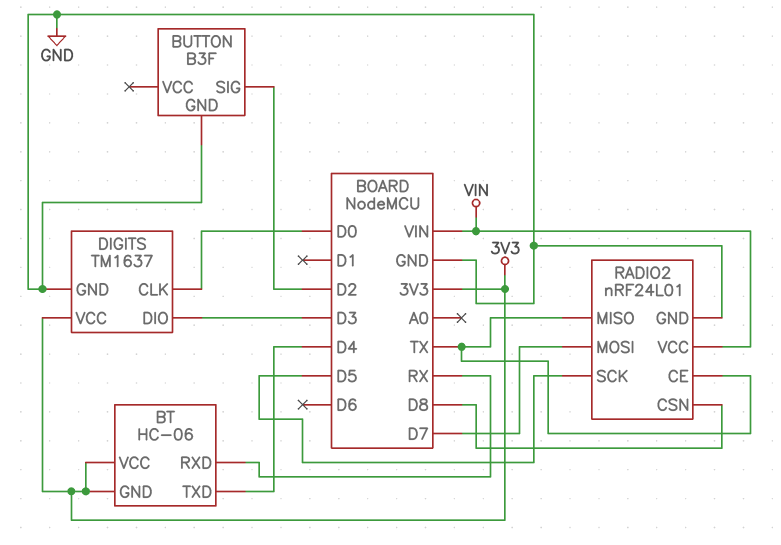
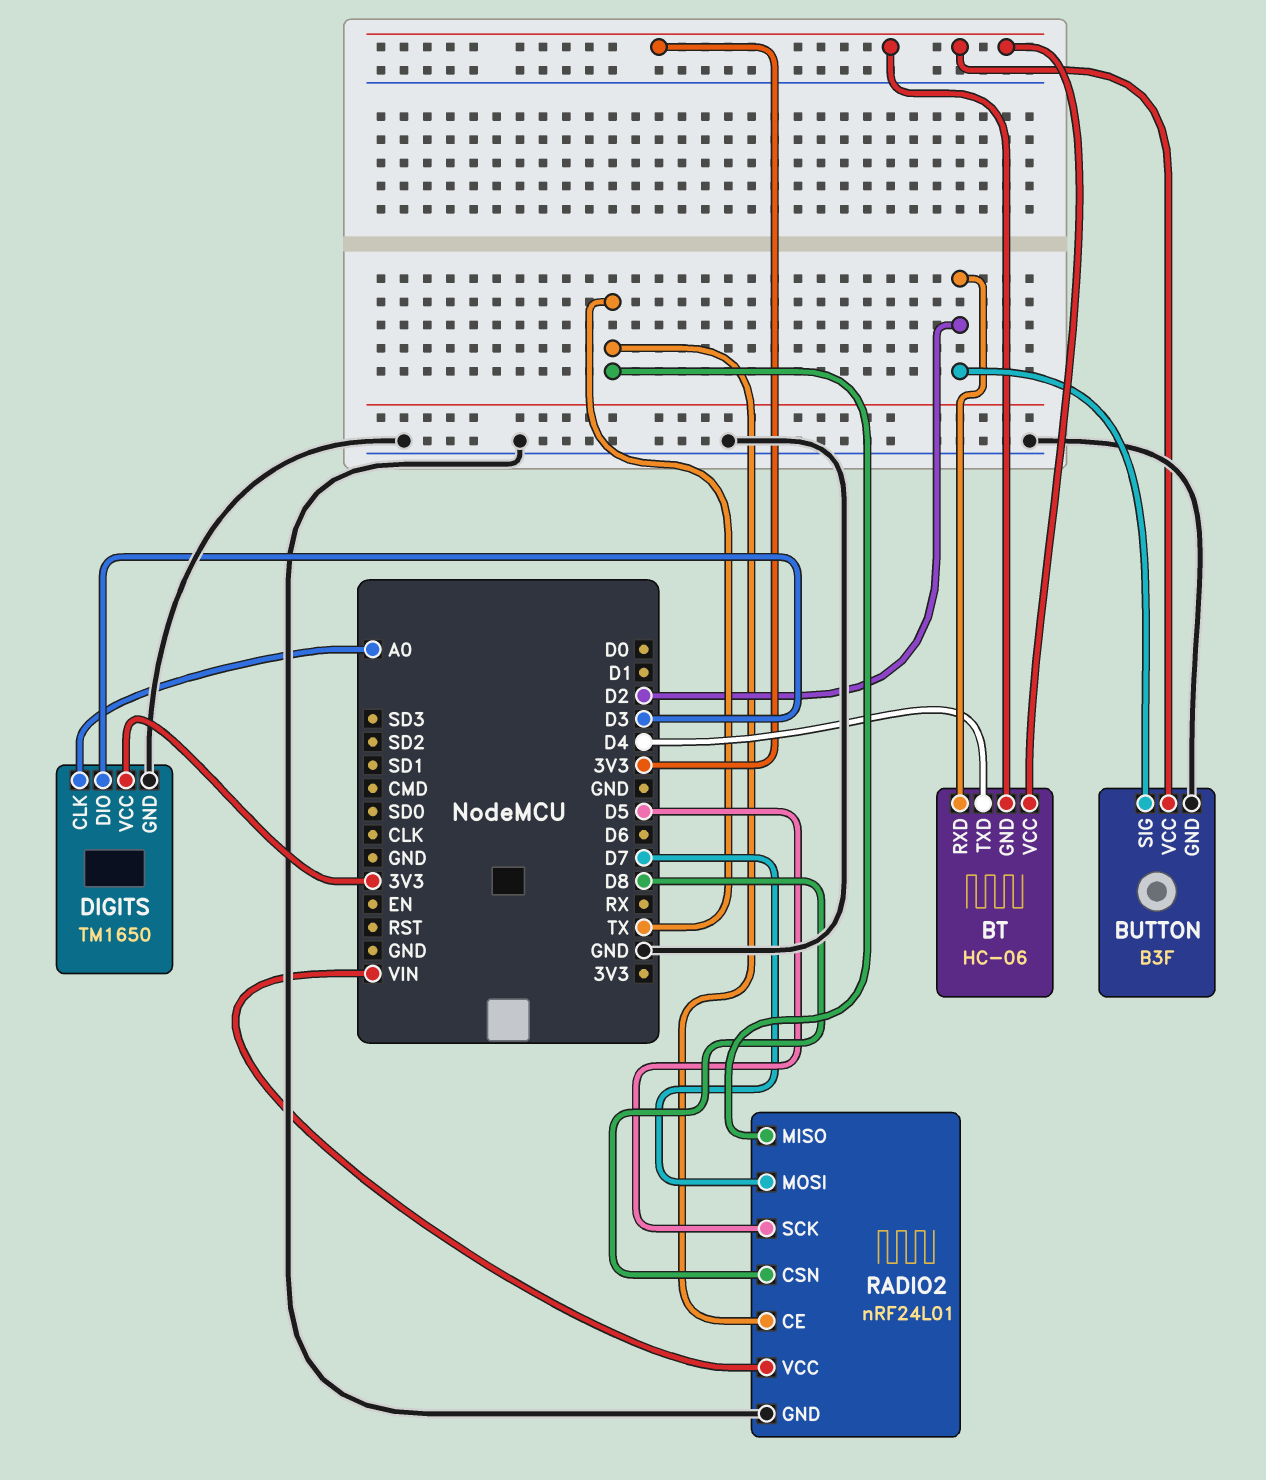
BT pin RXD: RX -> D2
BUTTON pin VCC: none -> 3V3
DIGITS: TM1637 -> TM1650
DIGITS pin CLK: D0 -> A0

